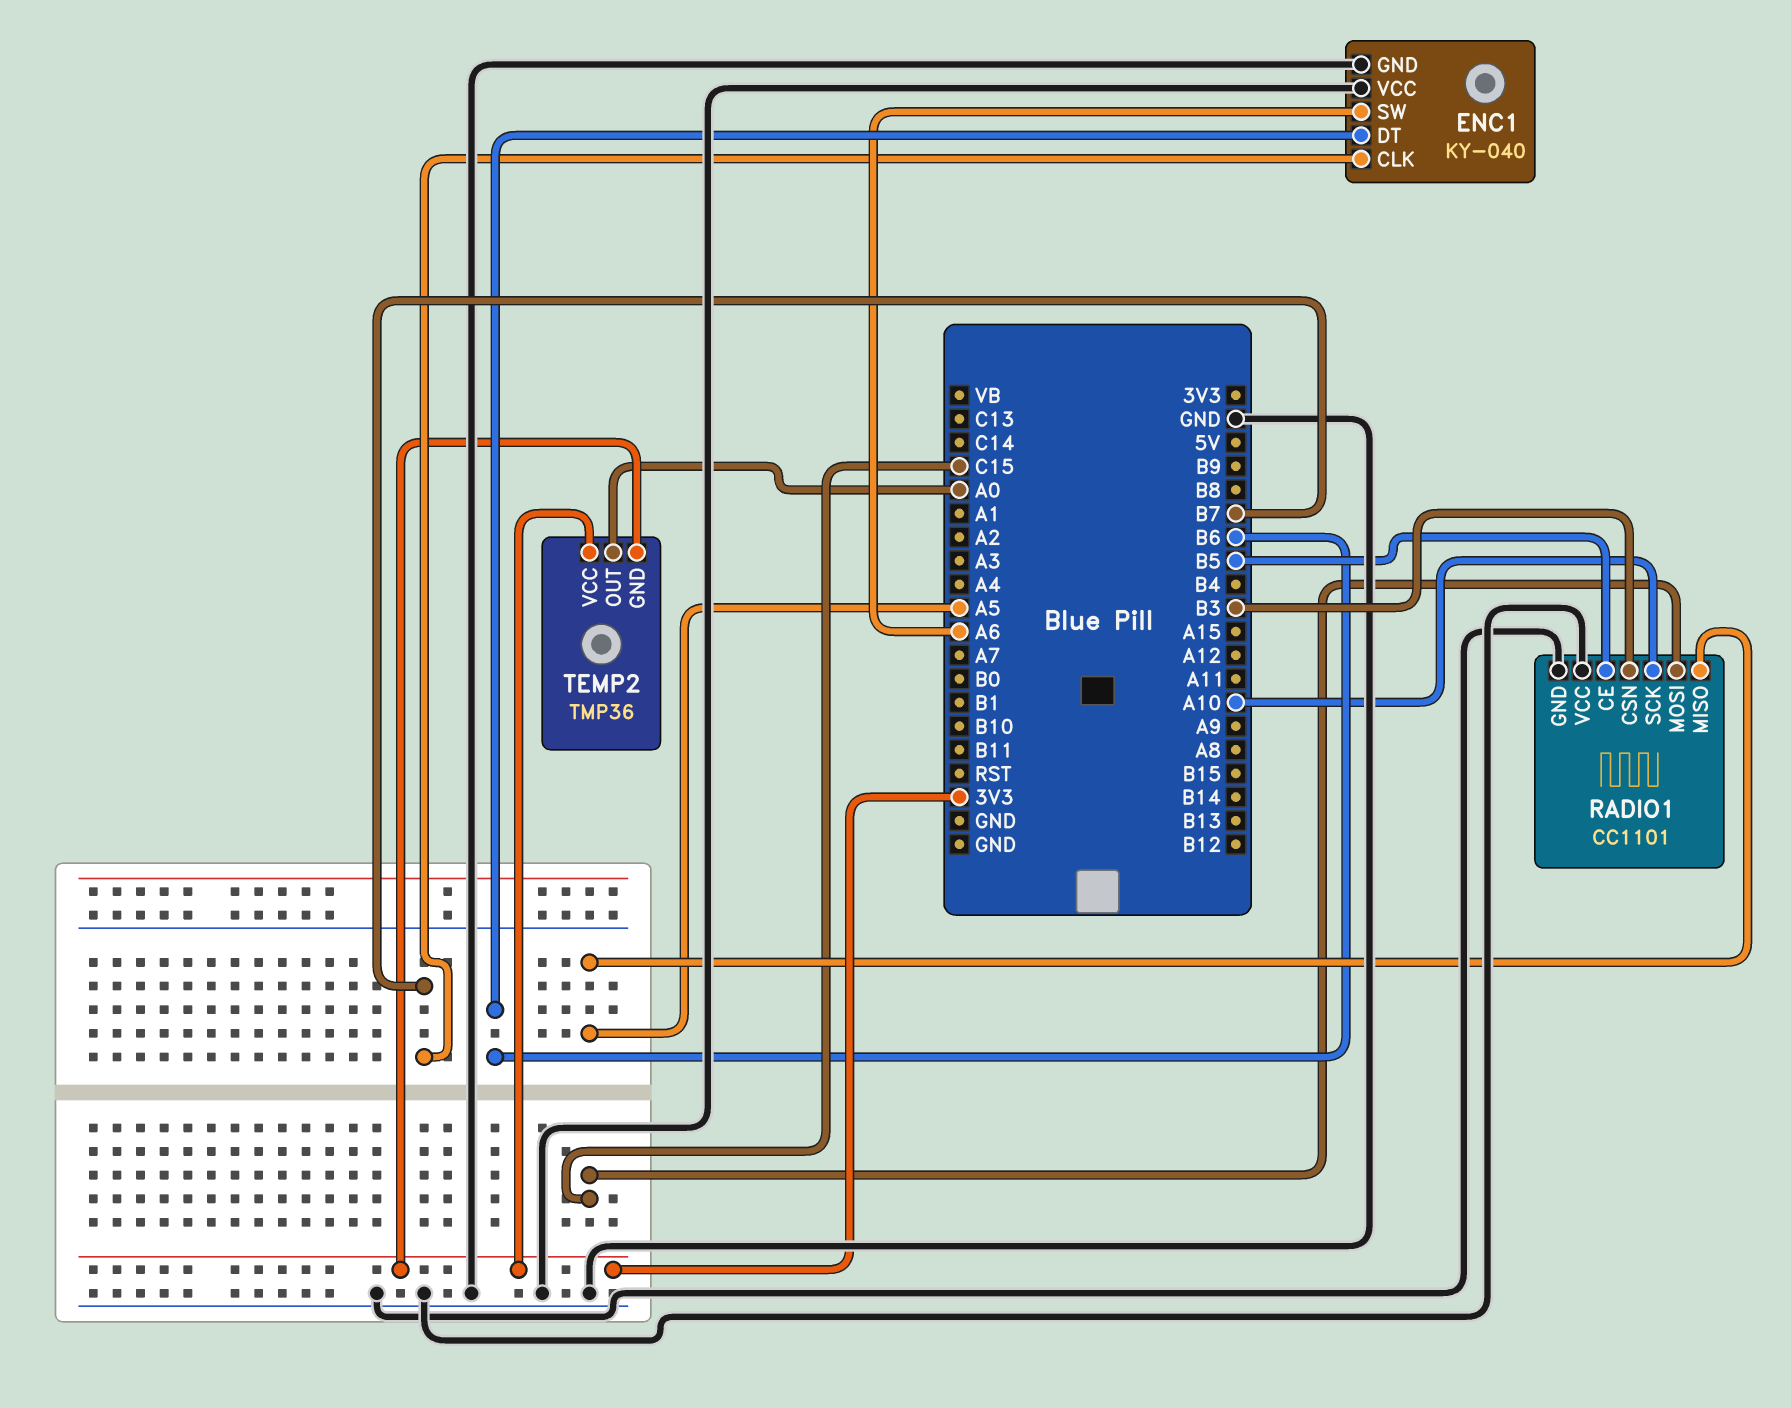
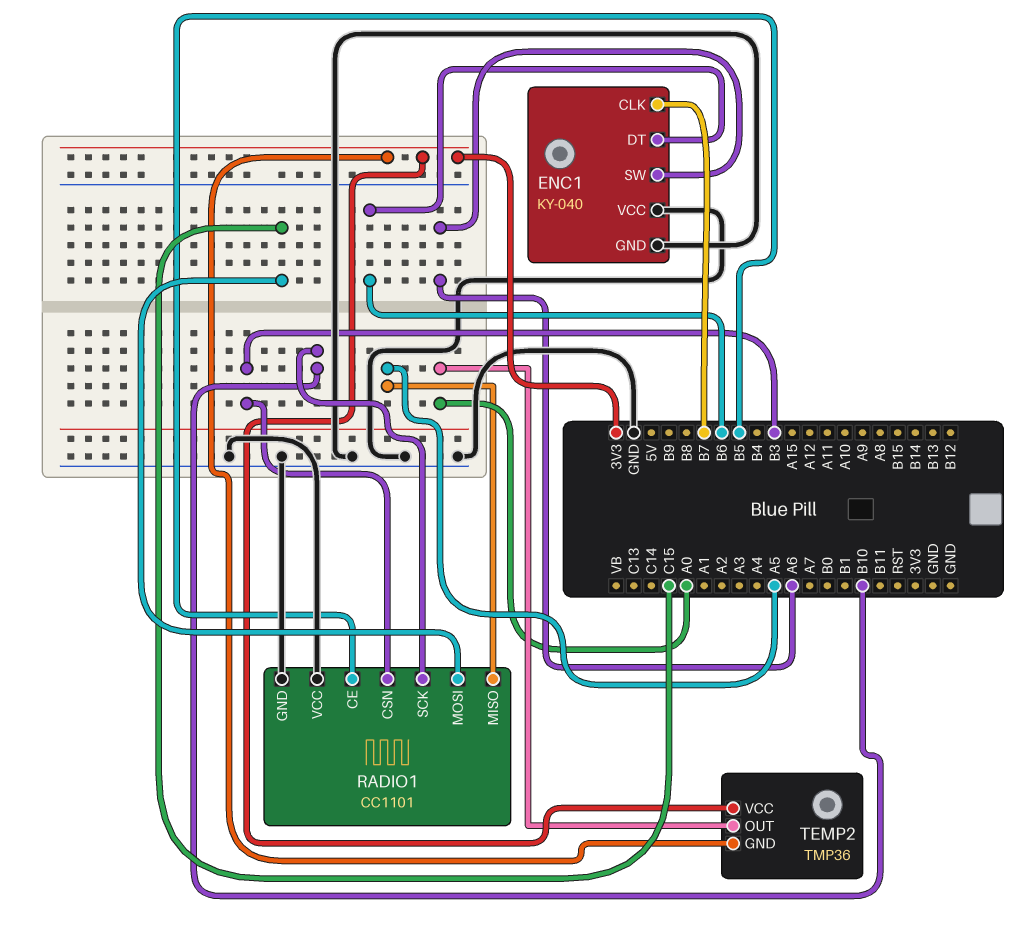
RADIO1 pin SCK: A10 -> B10

